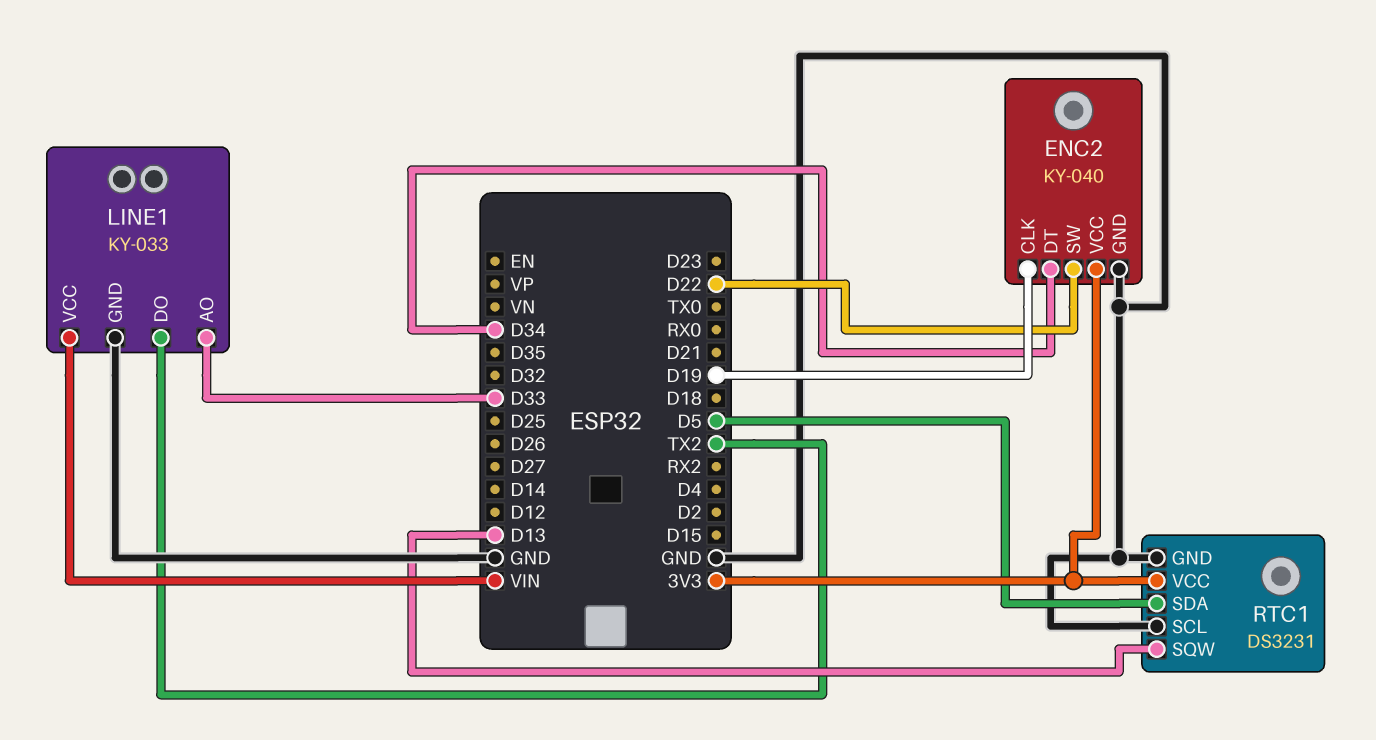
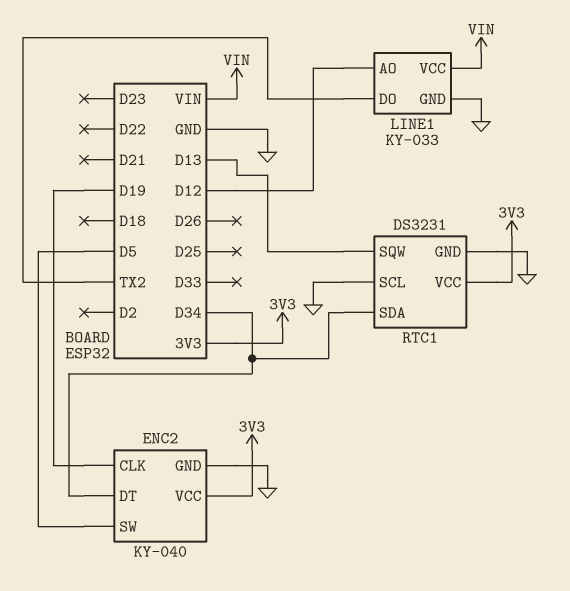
ENC2 pin SW: D22 -> D5
LINE1 pin AO: D33 -> D12
RTC1 pin SDA: D5 -> D34

